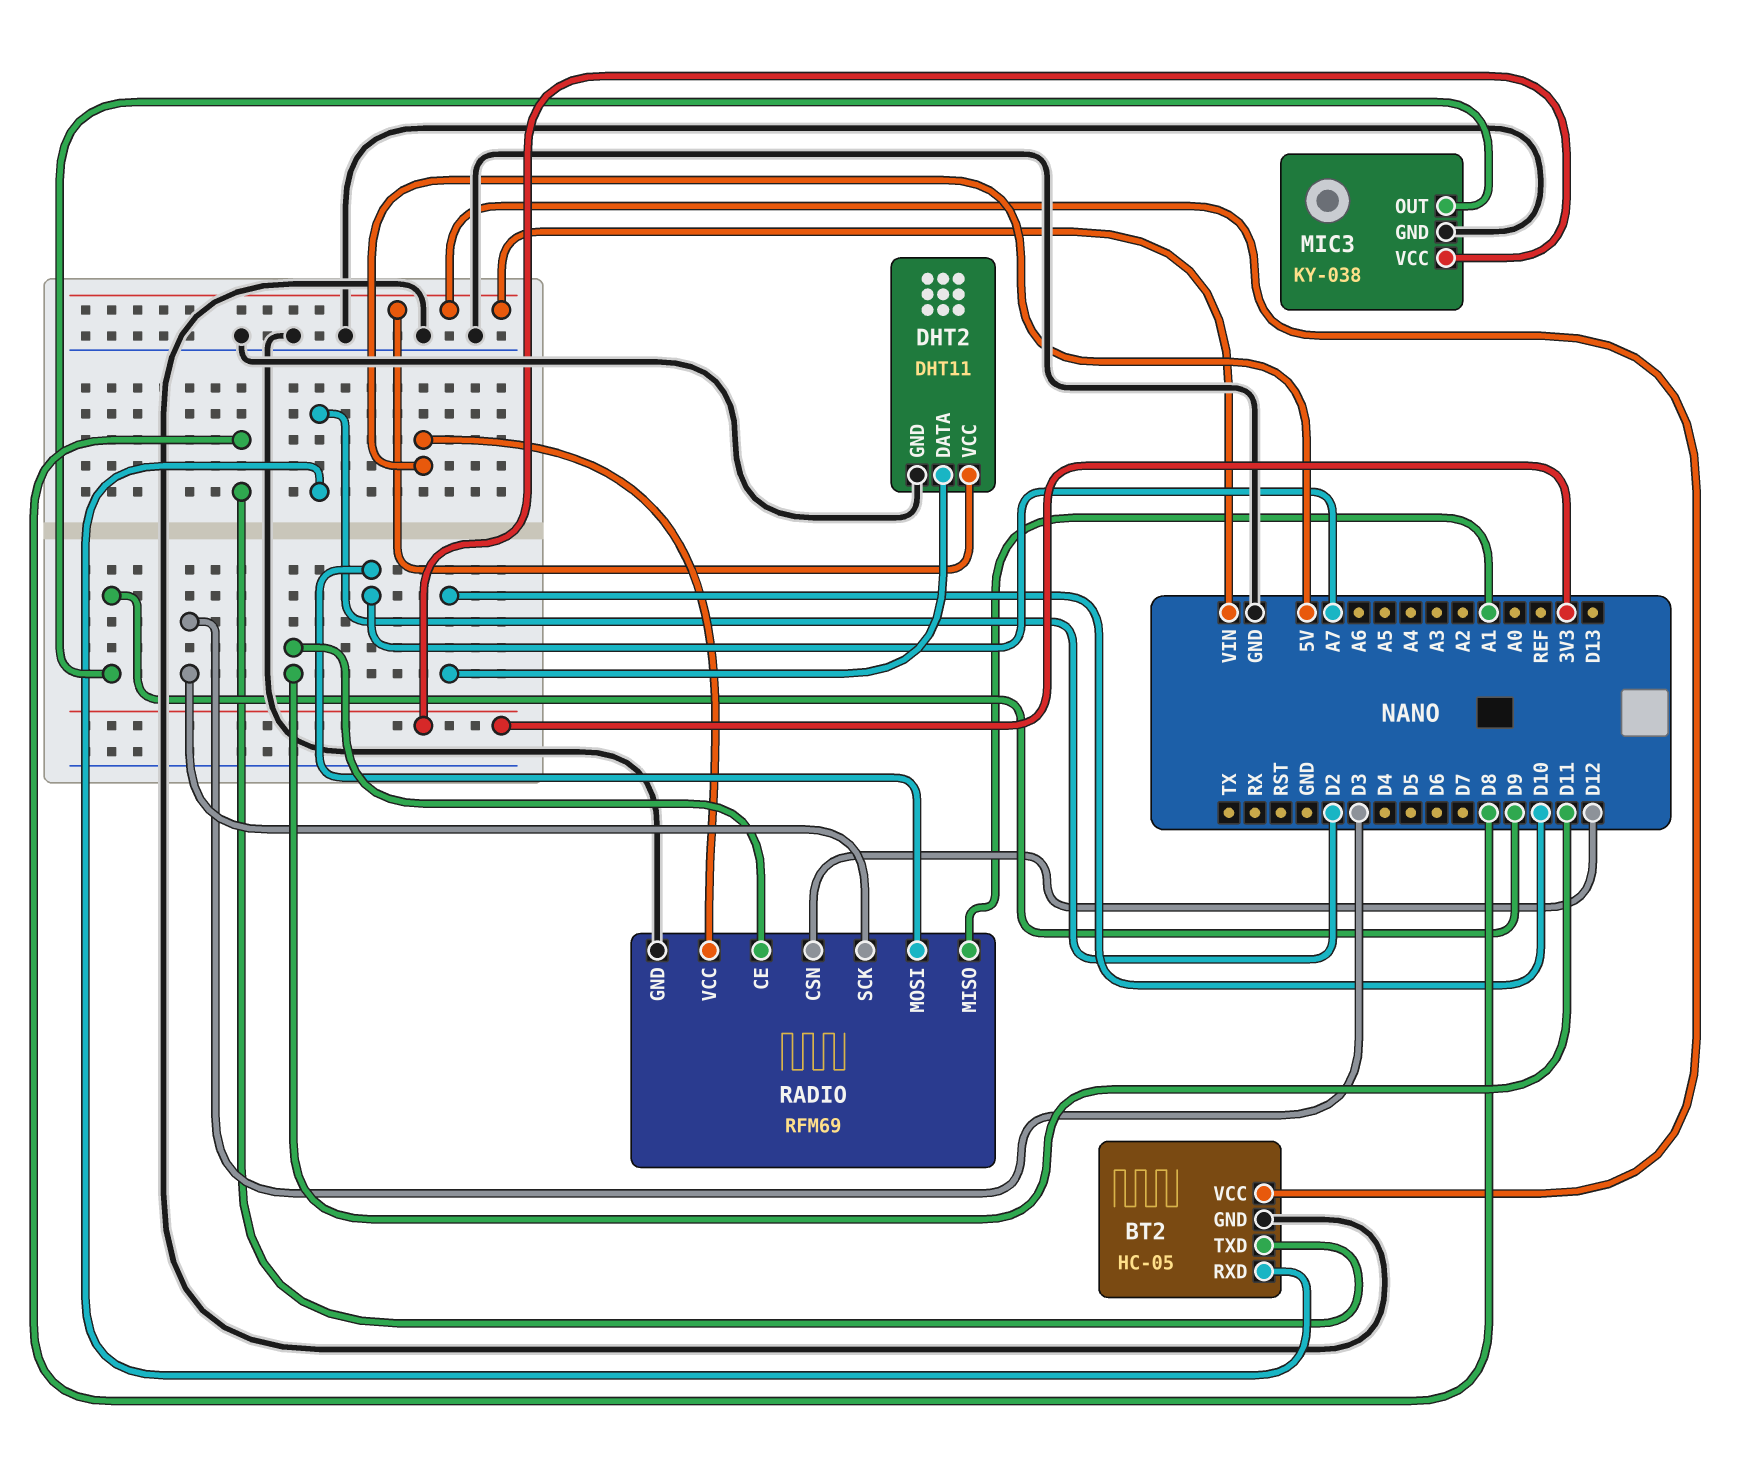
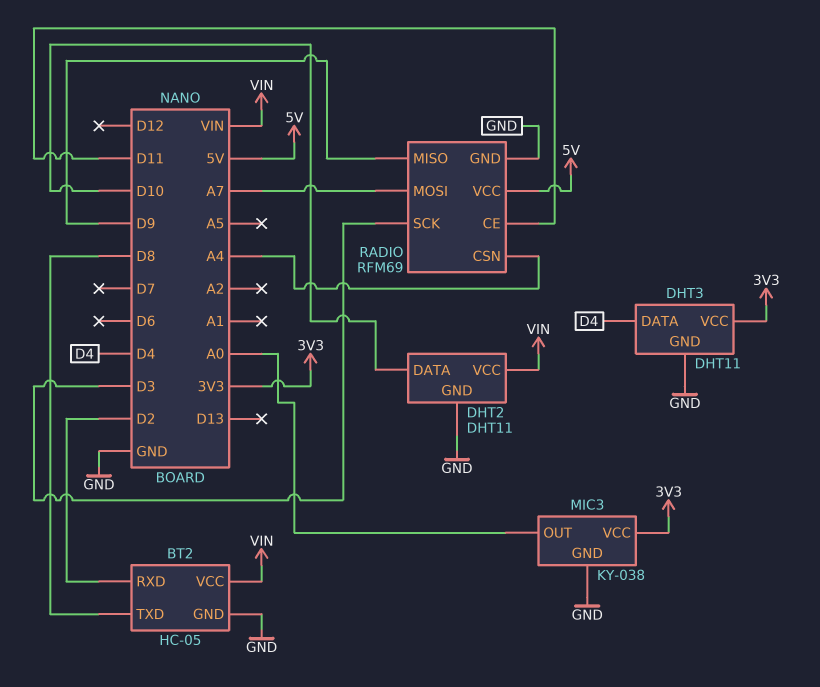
DHT3: none -> DHT11
DHT3 pin DATA: none -> D4
DHT3 pin GND: none -> GND
DHT3 pin VCC: none -> 3V3
MIC3 pin OUT: D9 -> A0
RADIO pin CSN: D12 -> A4
RADIO pin MISO: A1 -> D9

